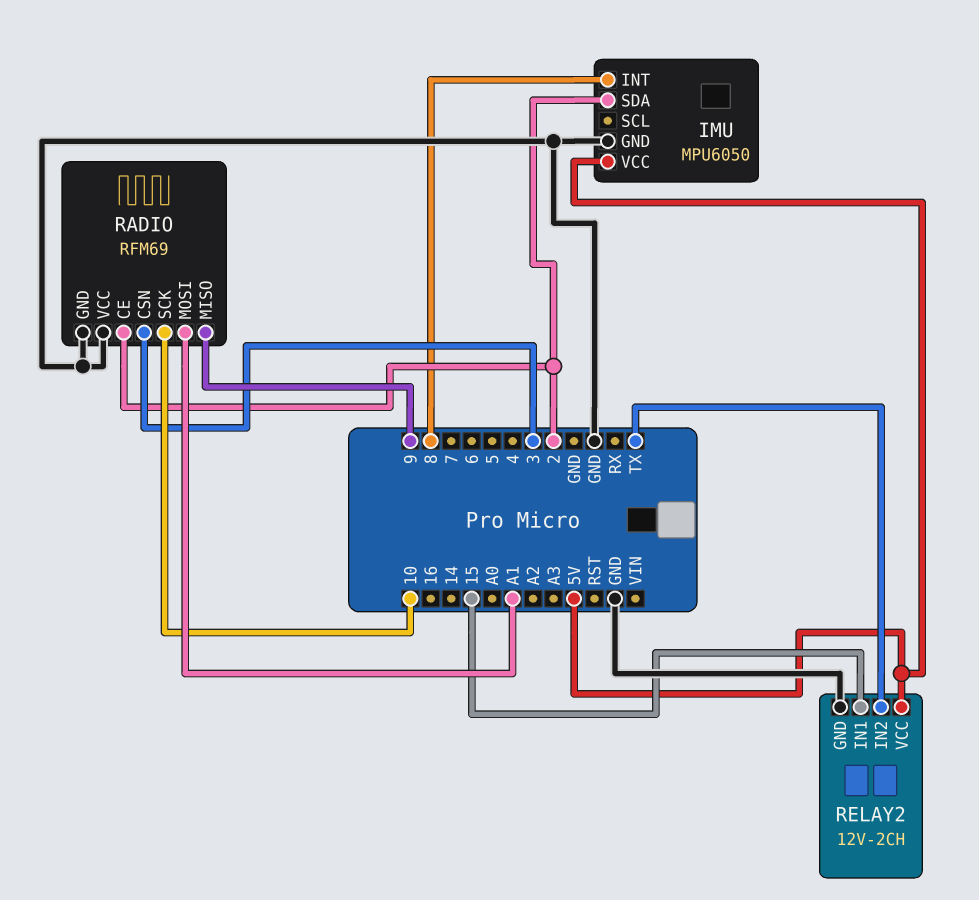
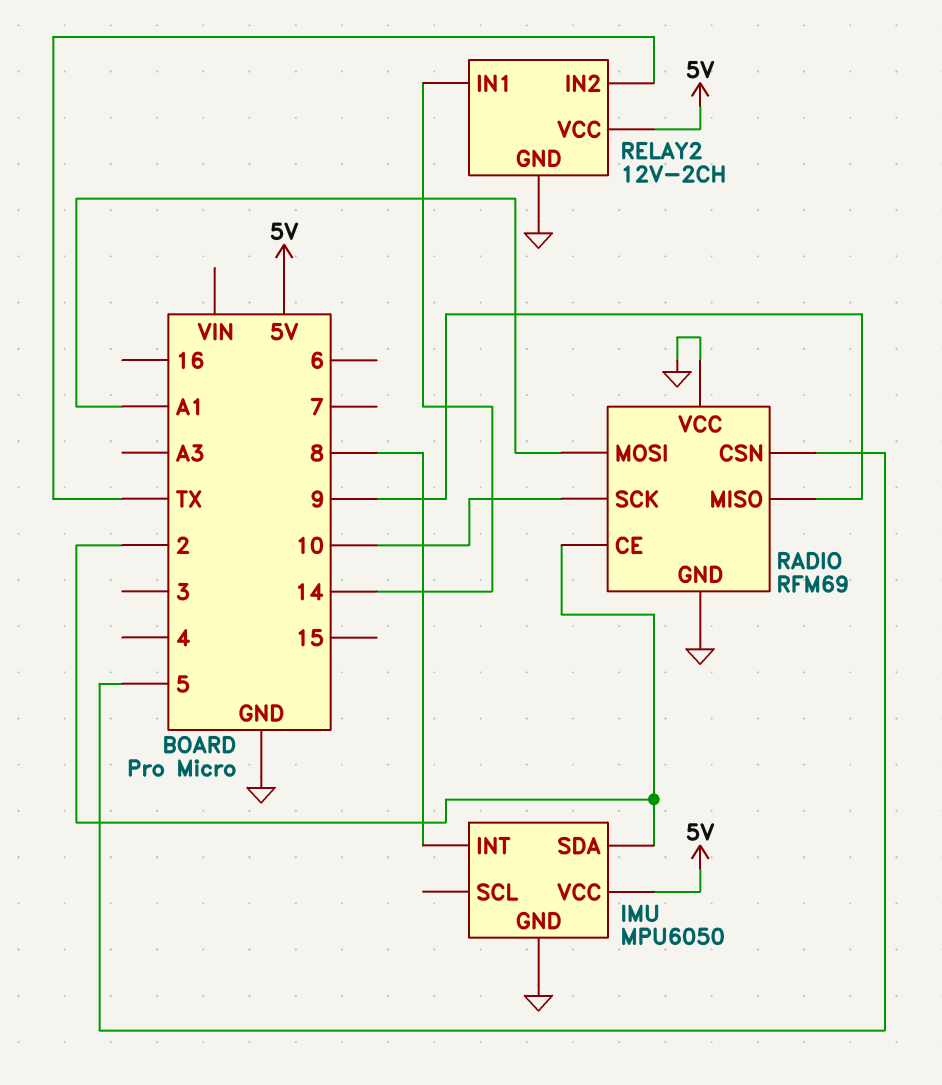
RADIO pin CSN: 3 -> 5
RELAY2 pin IN1: 15 -> 14

